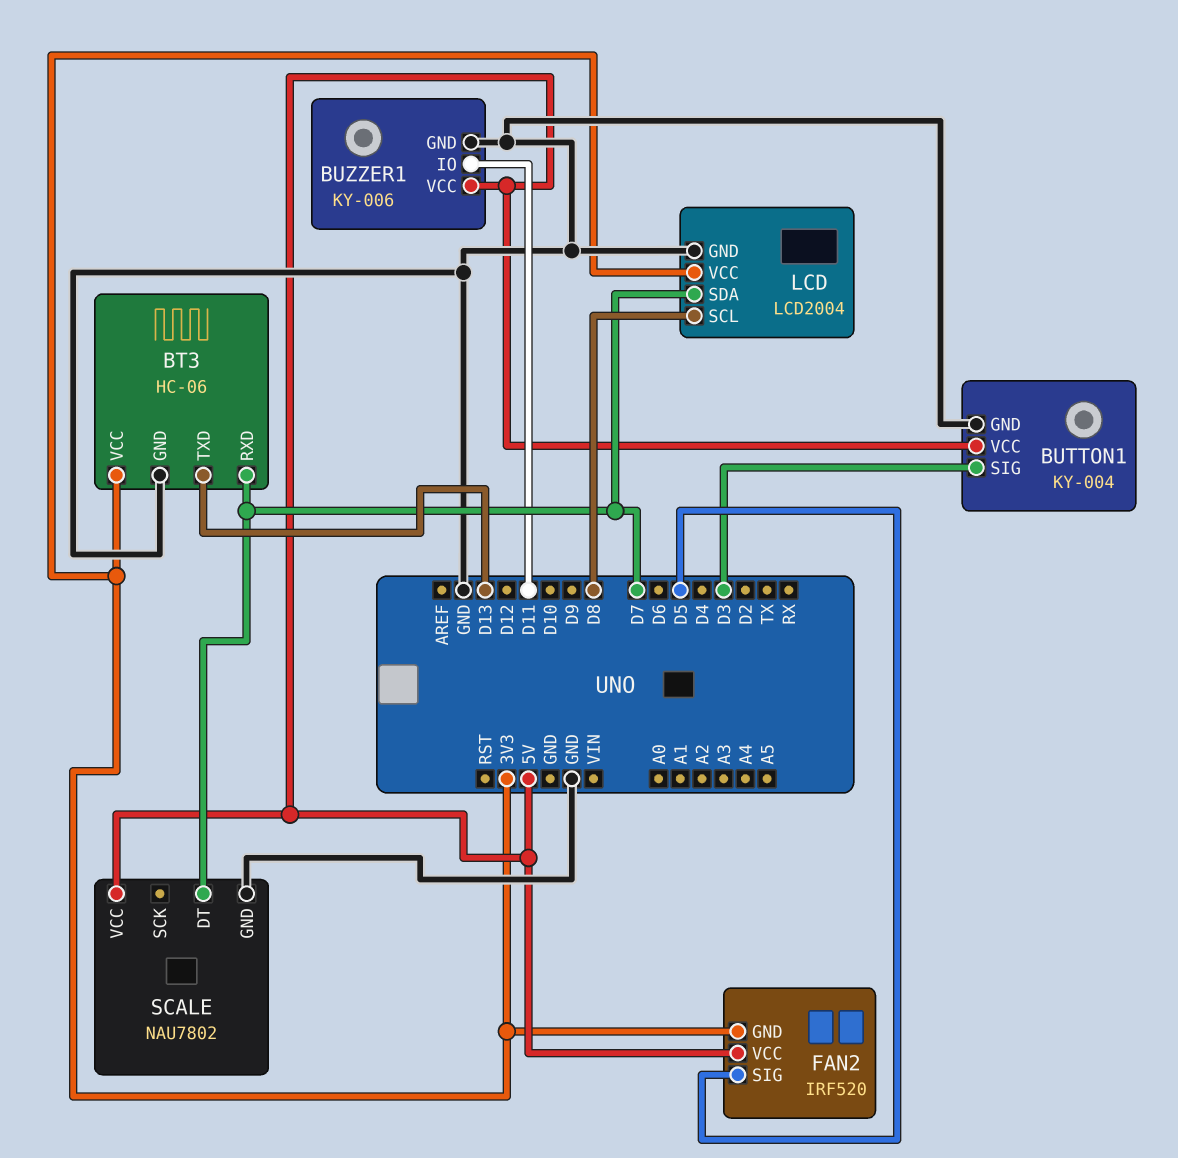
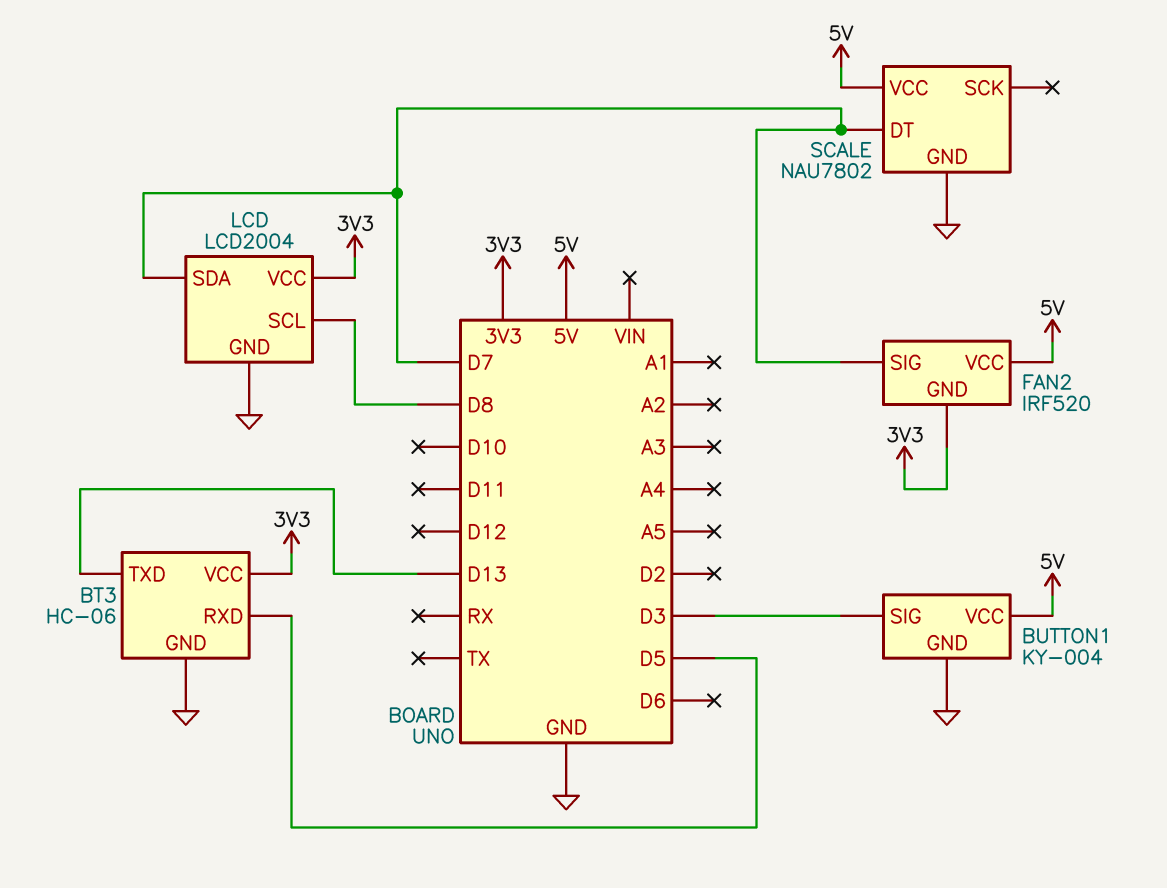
BT3 pin RXD: D7 -> D5
BUZZER1: KY-006 -> none
BUZZER1 pin GND: GND -> none
BUZZER1 pin IO: D11 -> none
BUZZER1 pin VCC: 5V -> none
FAN2 pin SIG: D5 -> D7

